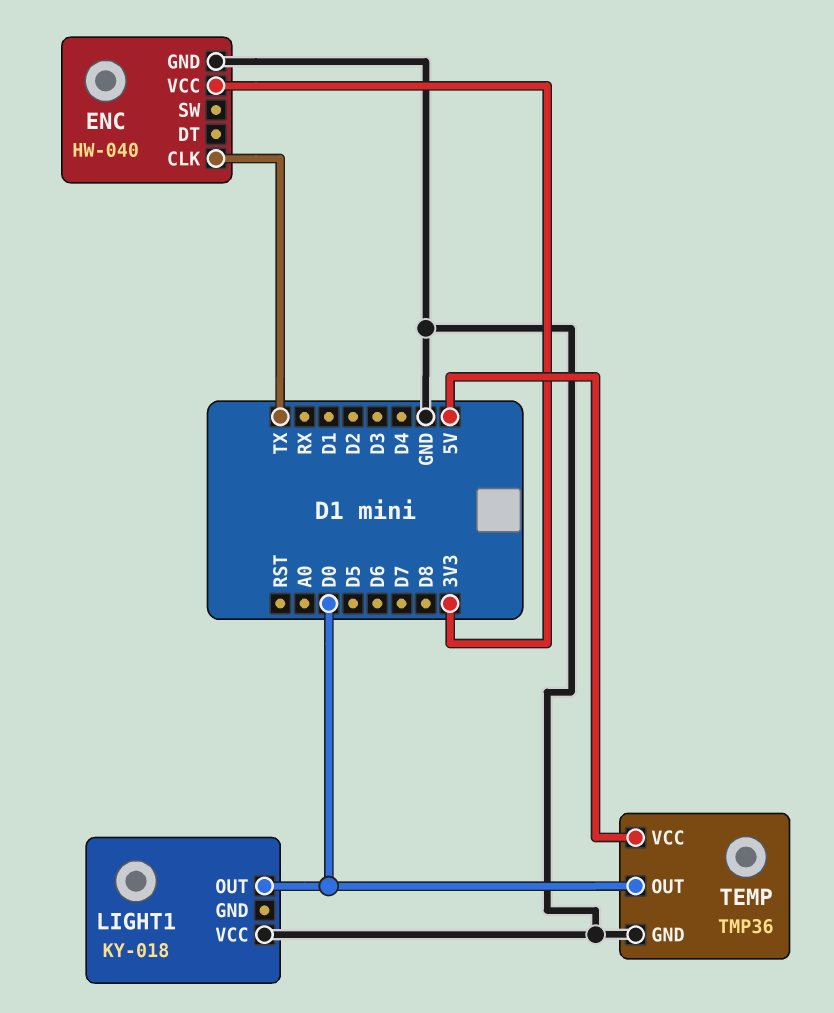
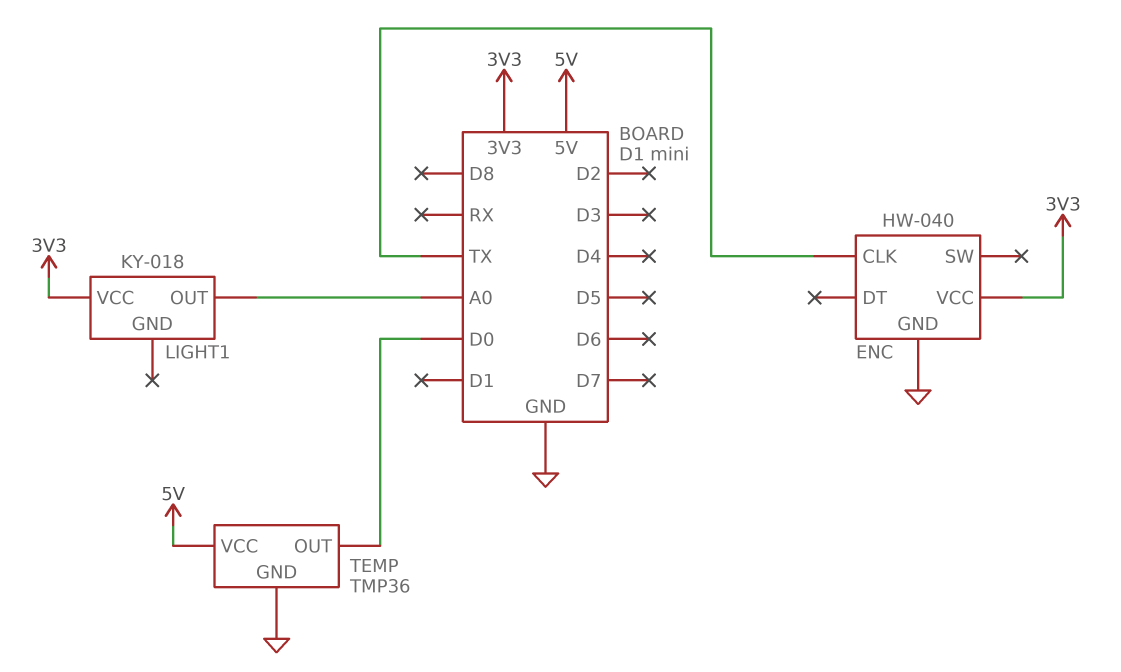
LIGHT1 pin OUT: D0 -> A0
LIGHT1 pin VCC: GND -> 3V3

